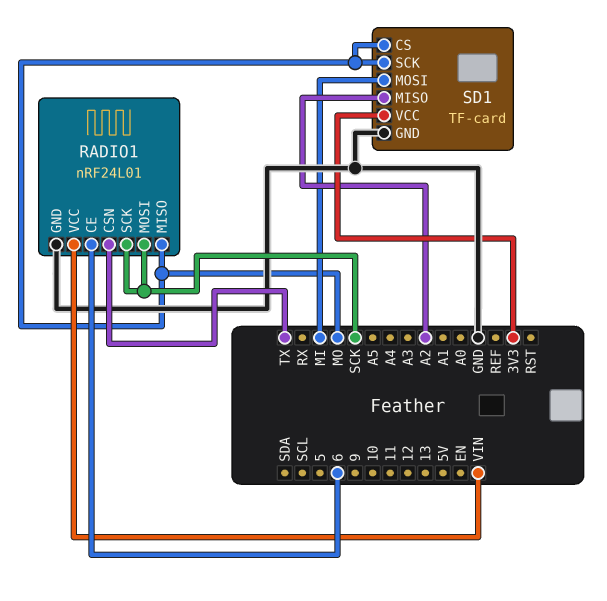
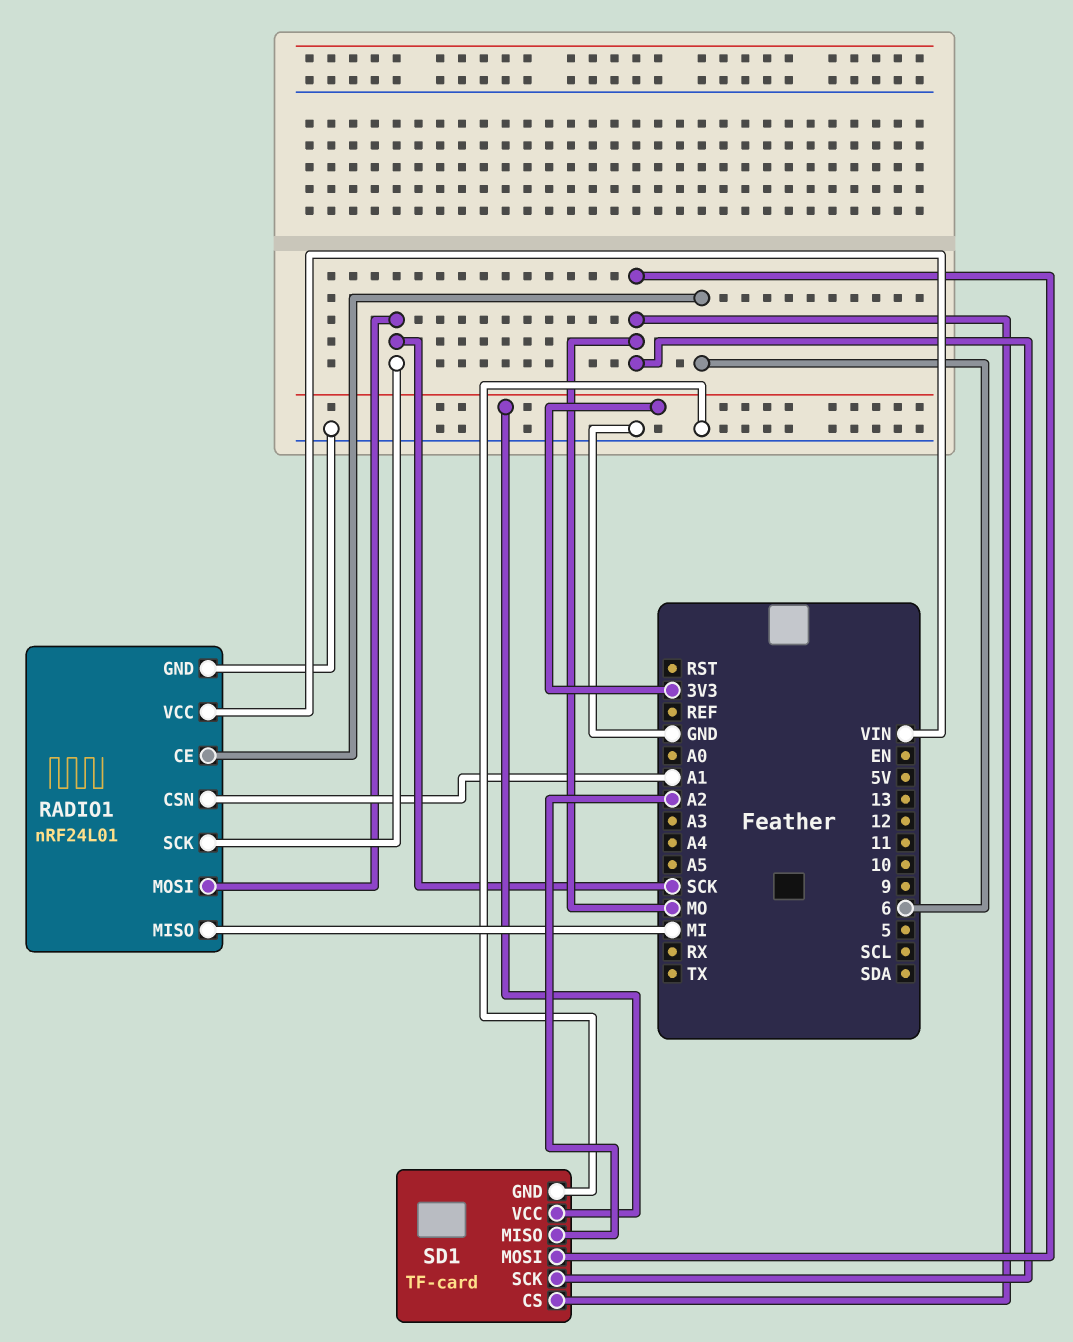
RADIO1 pin CSN: TX -> A1
RADIO1 pin MISO: MO -> MI
SD1 pin MOSI: MI -> MO

